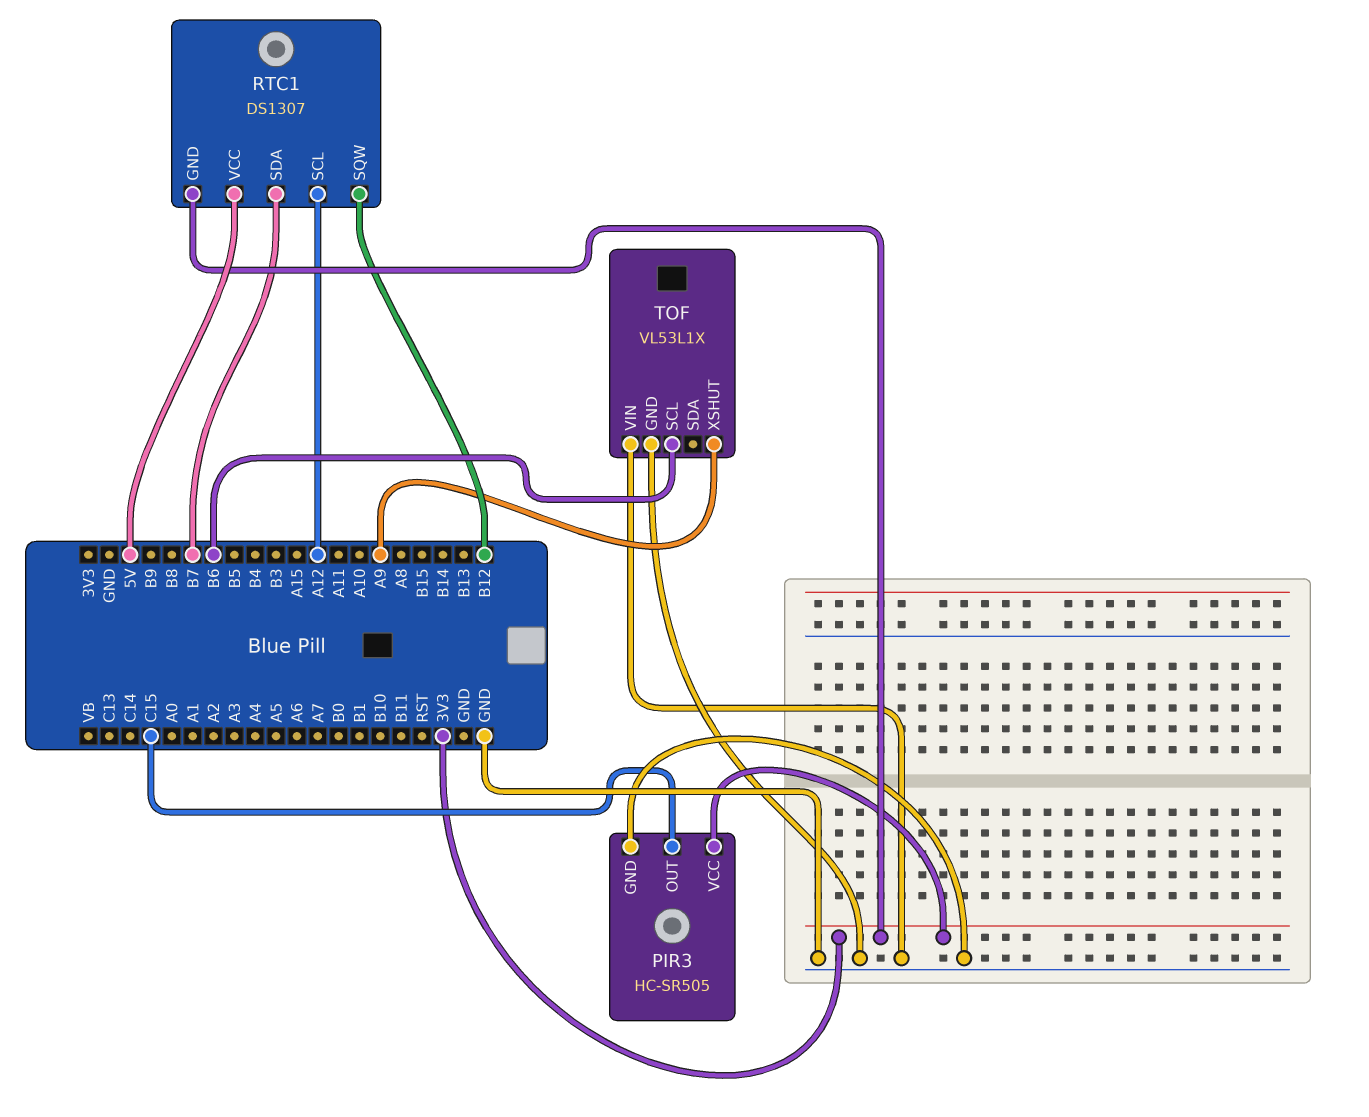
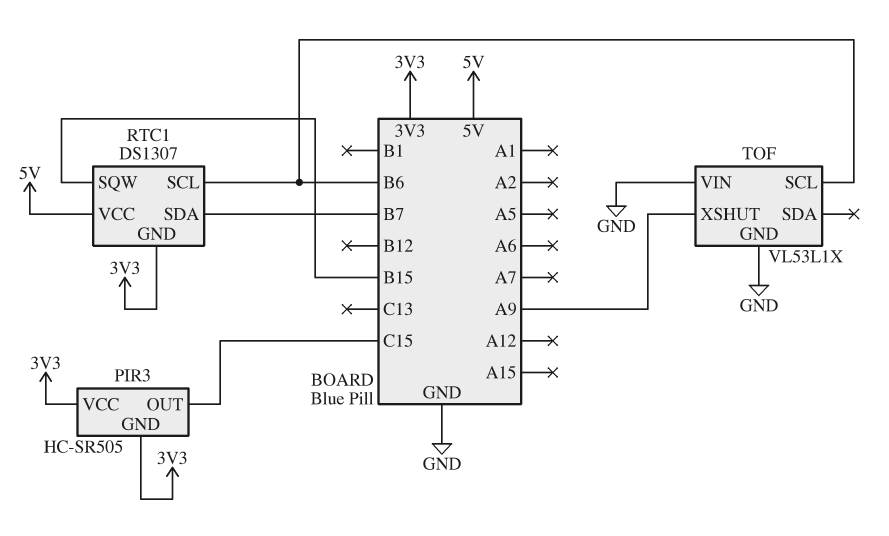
PIR3 pin GND: GND -> 3V3
RTC1 pin SCL: A12 -> B6
RTC1 pin SQW: B12 -> B15

